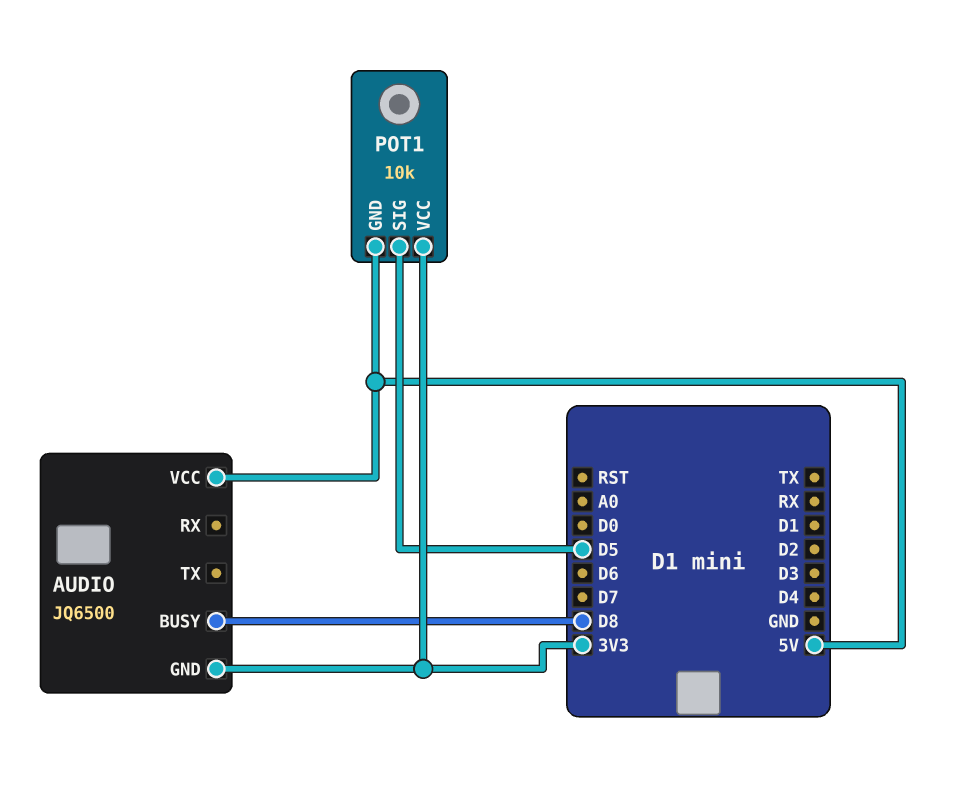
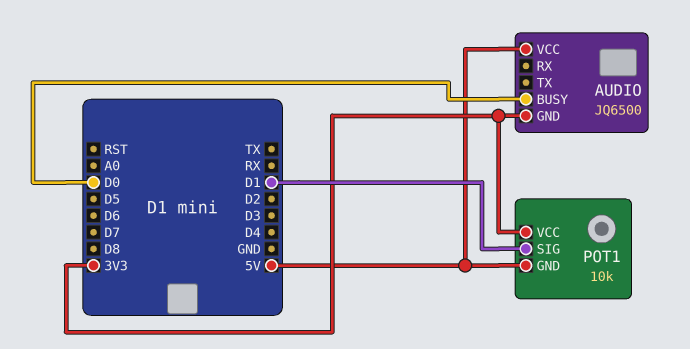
AUDIO pin BUSY: D8 -> D0
POT1 pin SIG: D5 -> D1

